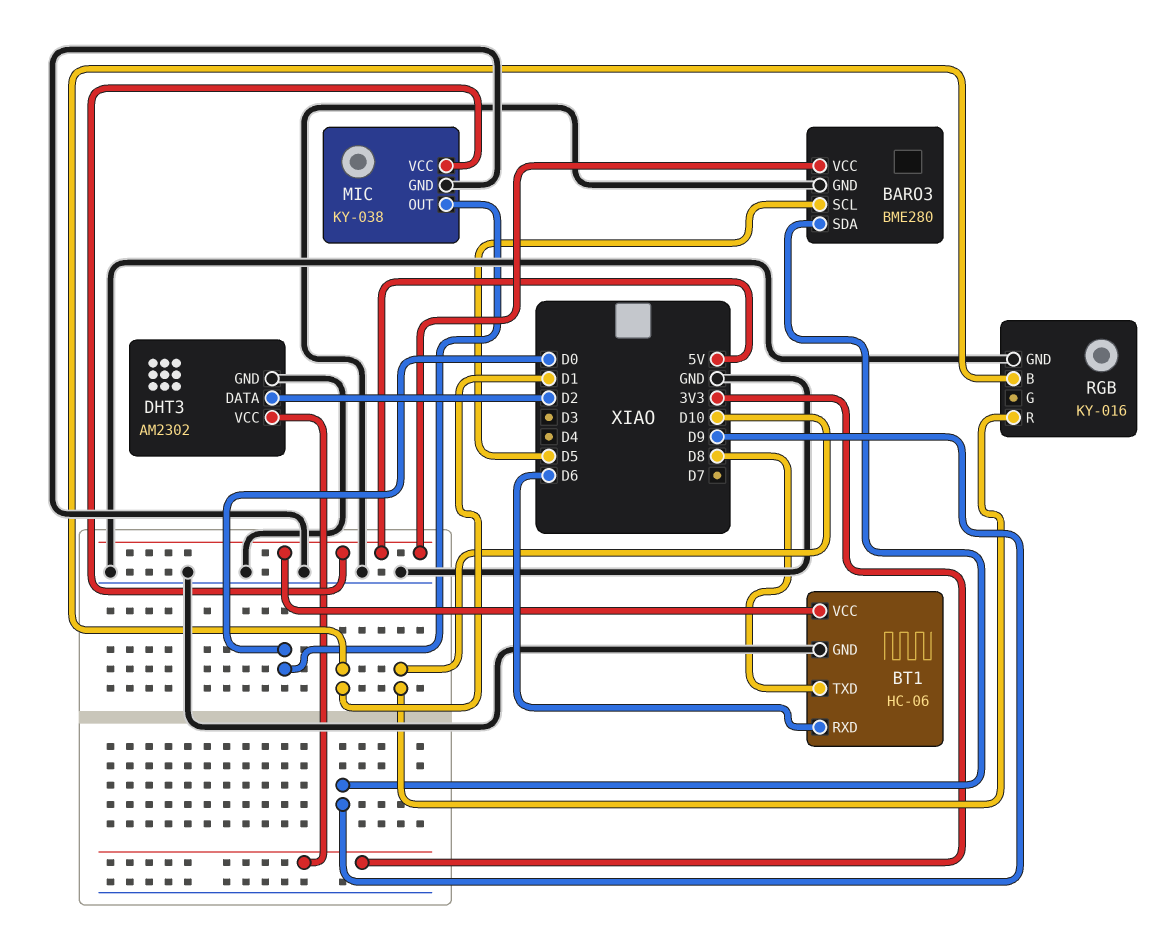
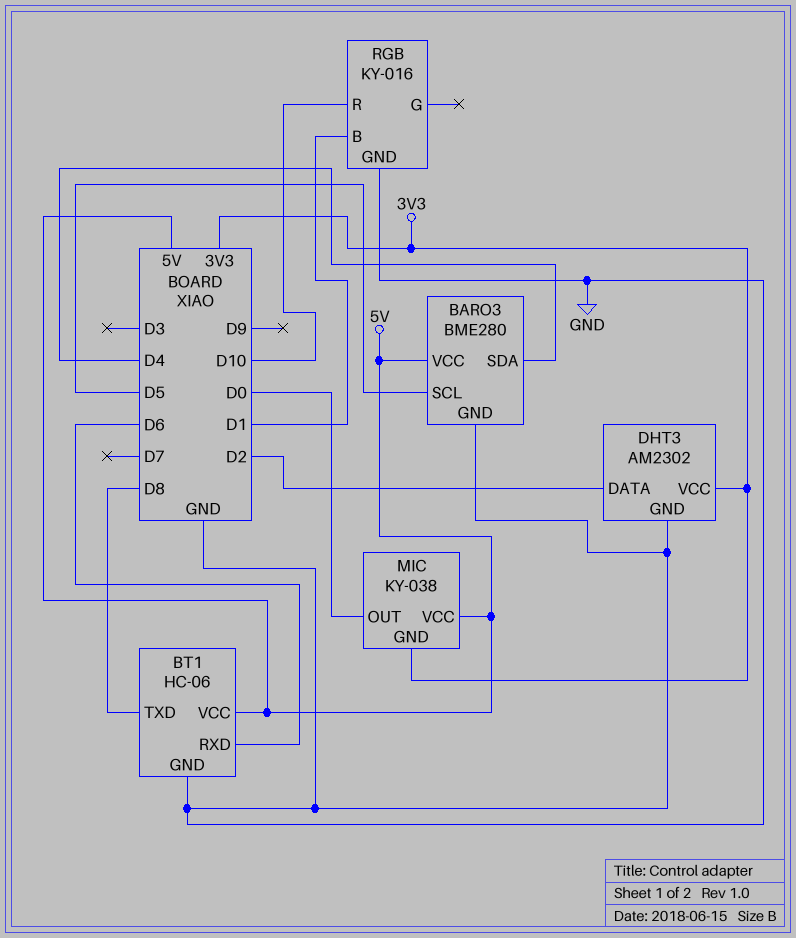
BARO3 pin SDA: D9 -> D4
MIC pin GND: GND -> 3V3

